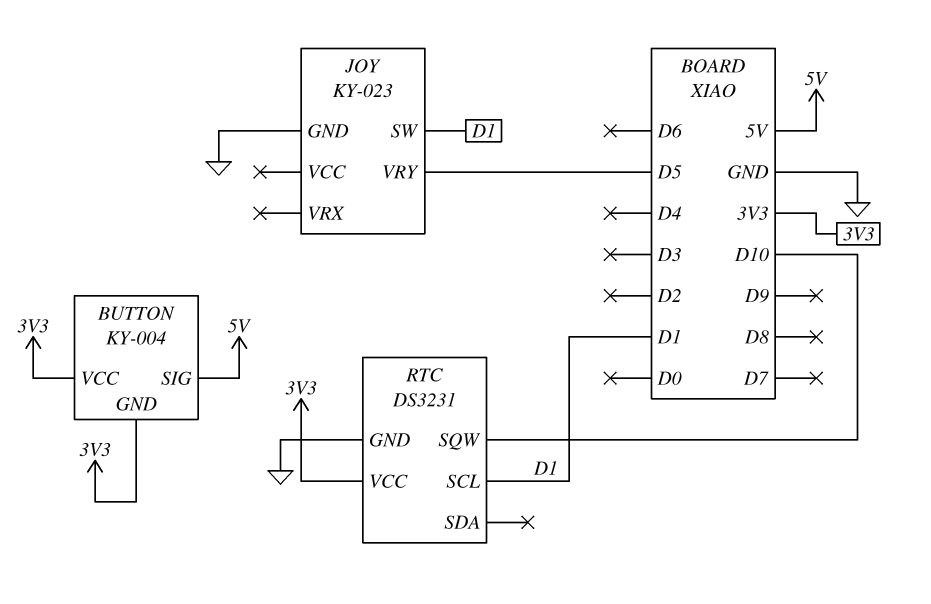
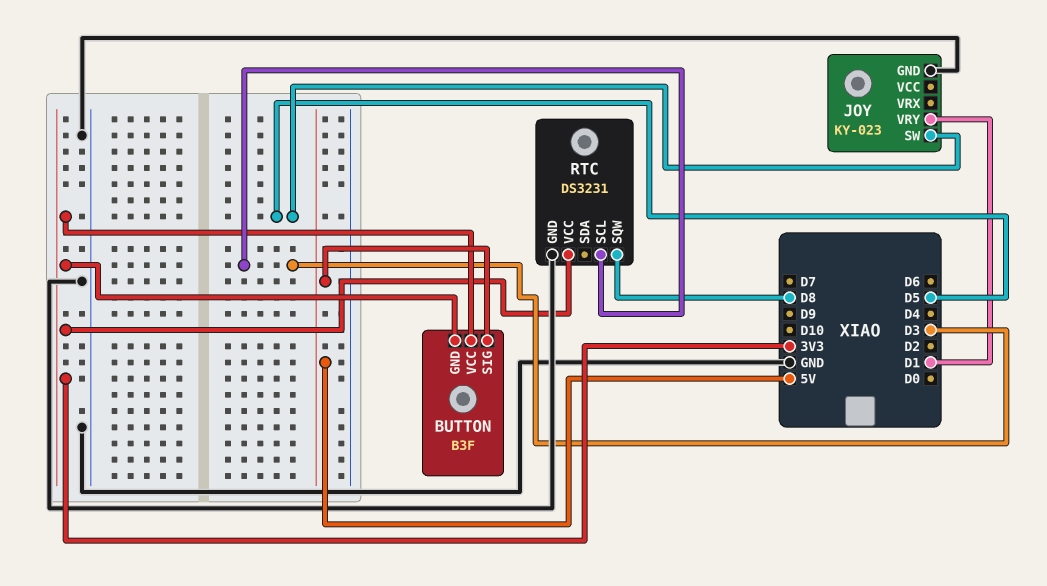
BUTTON: KY-004 -> B3F
JOY pin SW: D1 -> D5
JOY pin VRY: D5 -> D1
RTC pin SCL: D1 -> D3
RTC pin SQW: D10 -> D8

